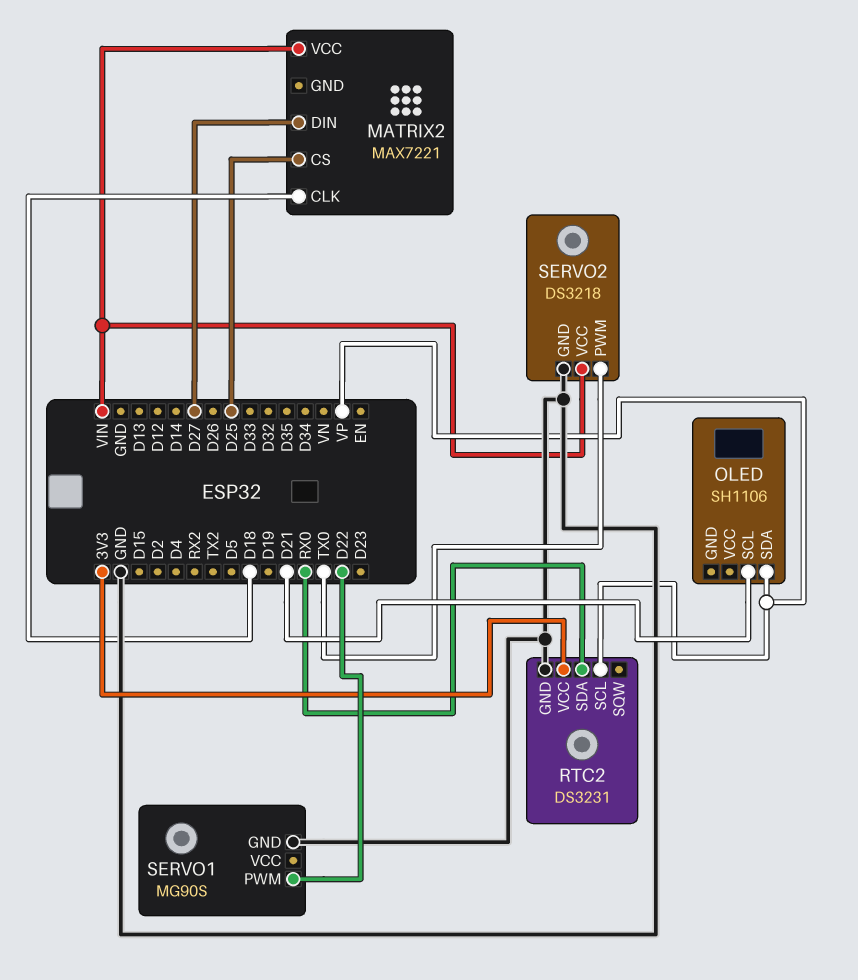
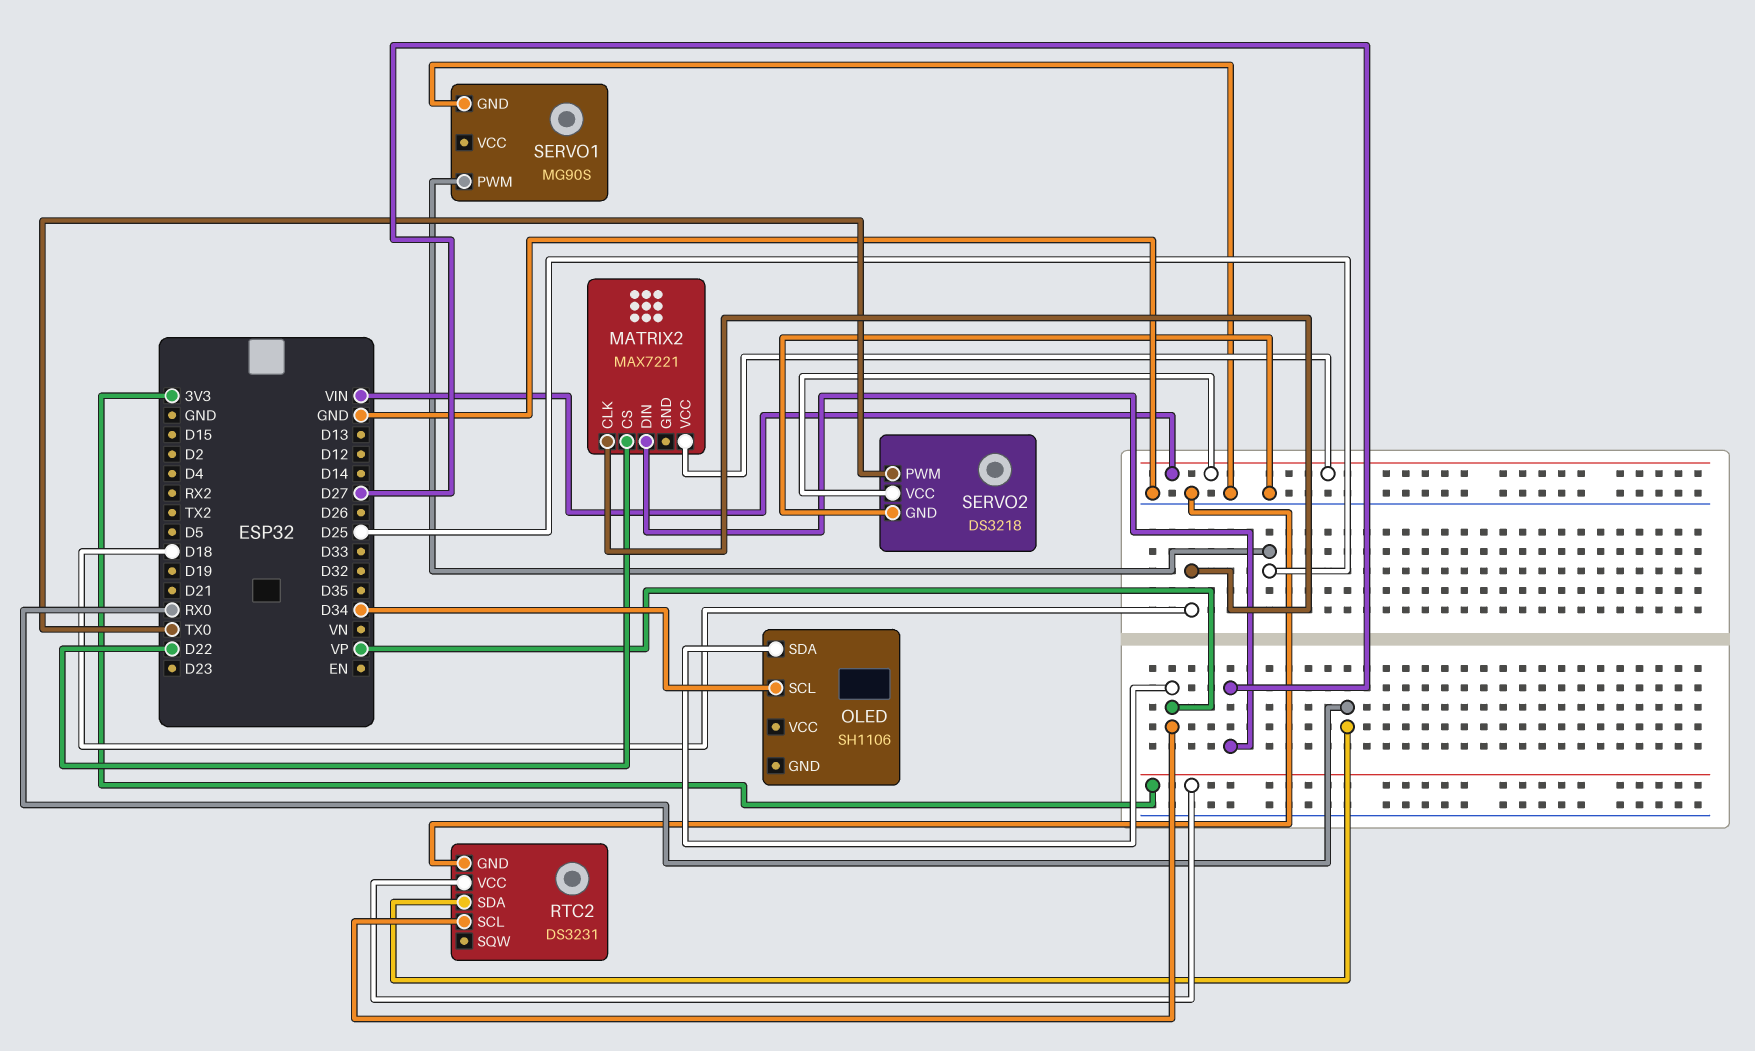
MATRIX2 pin CS: D25 -> D22
OLED pin SCL: D21 -> D34
SERVO1 pin PWM: D22 -> D25

